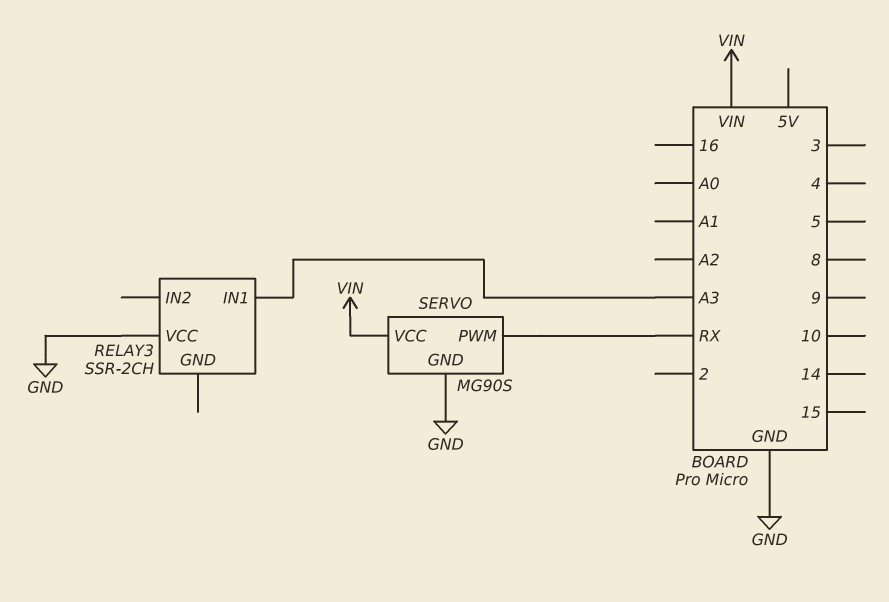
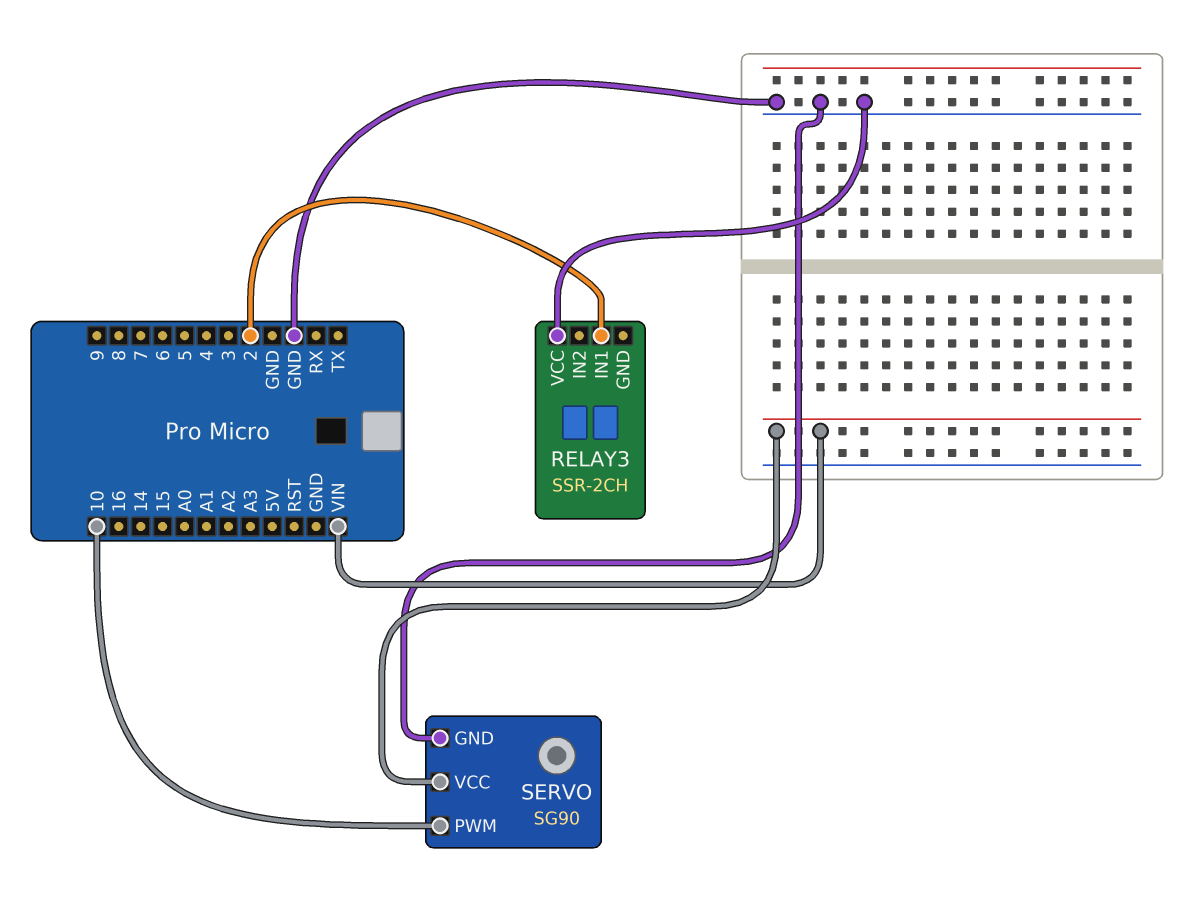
RELAY3 pin IN1: A3 -> 2
SERVO: MG90S -> SG90
SERVO pin PWM: RX -> 10

